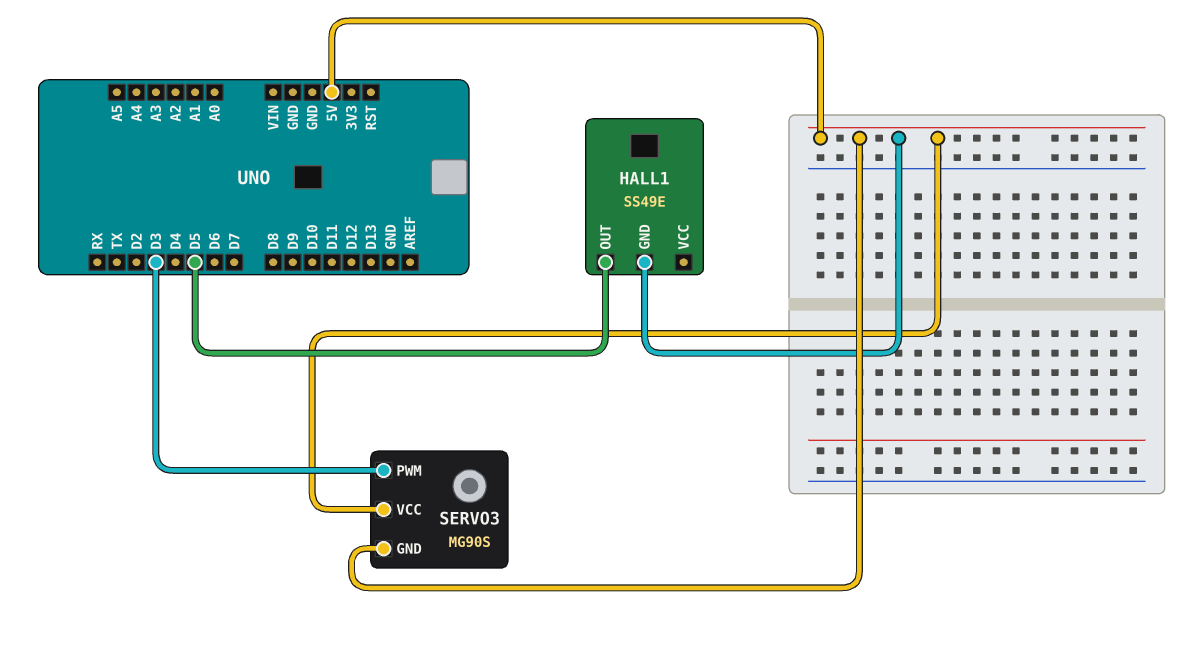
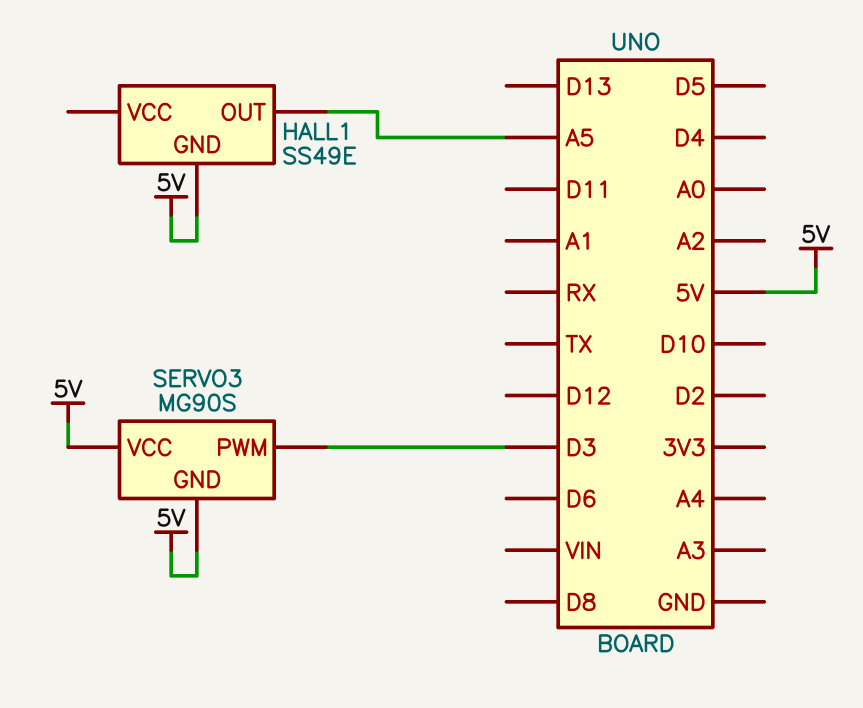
HALL1 pin OUT: D5 -> A5

